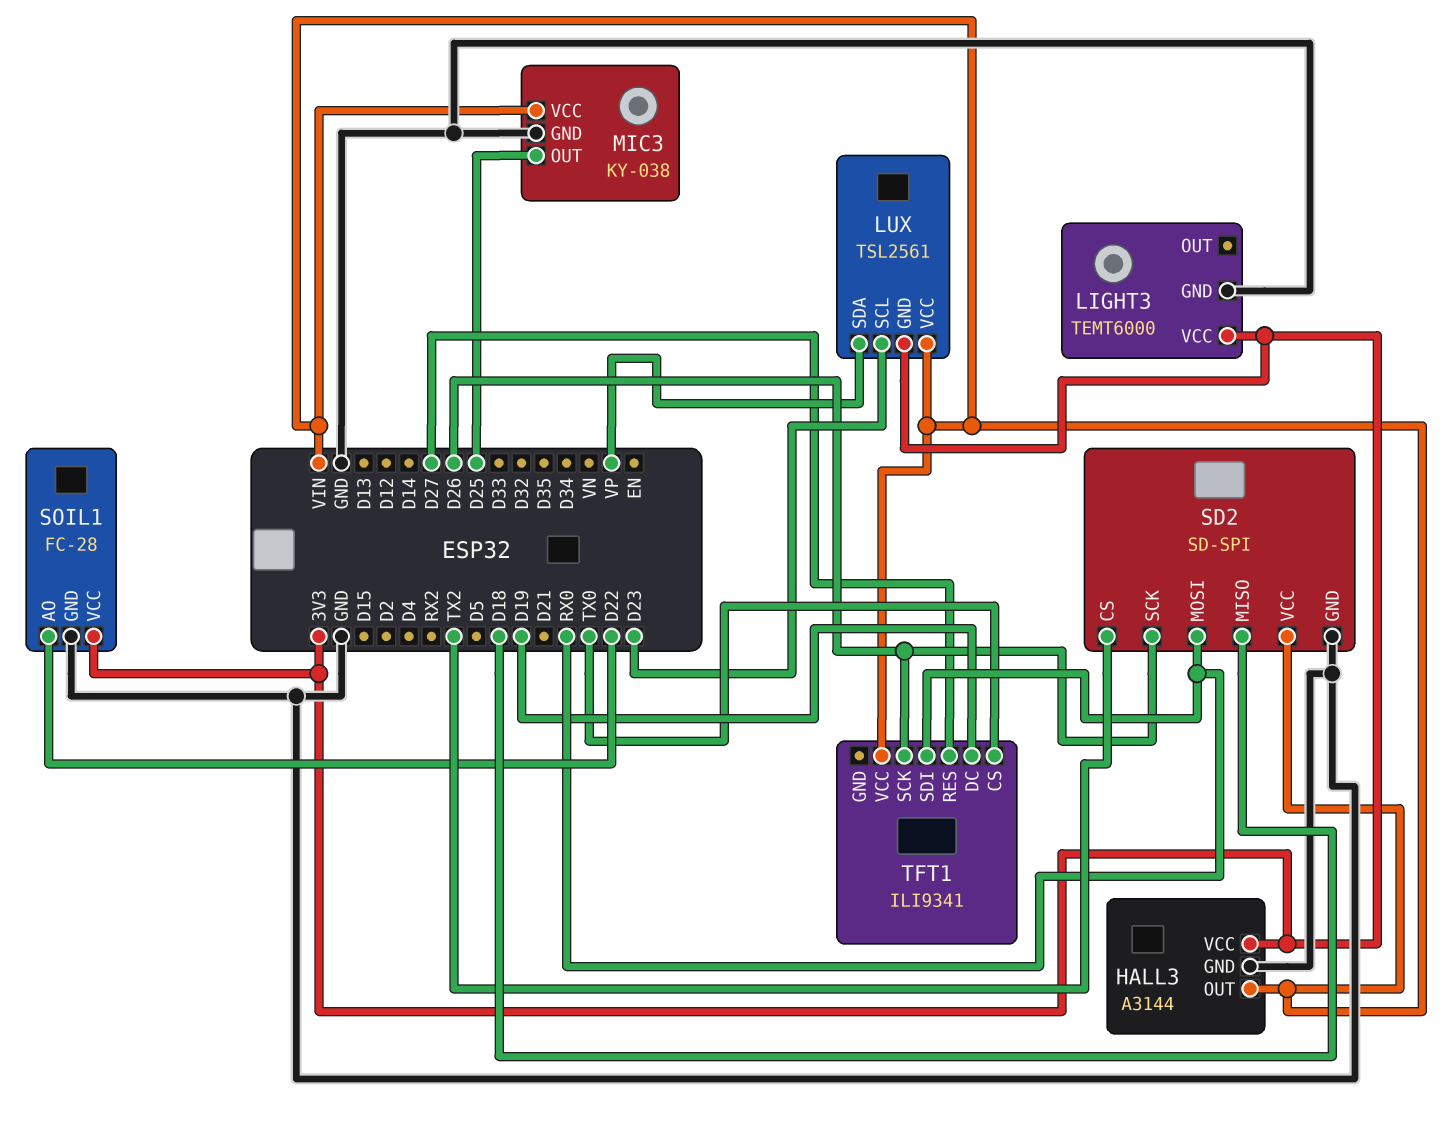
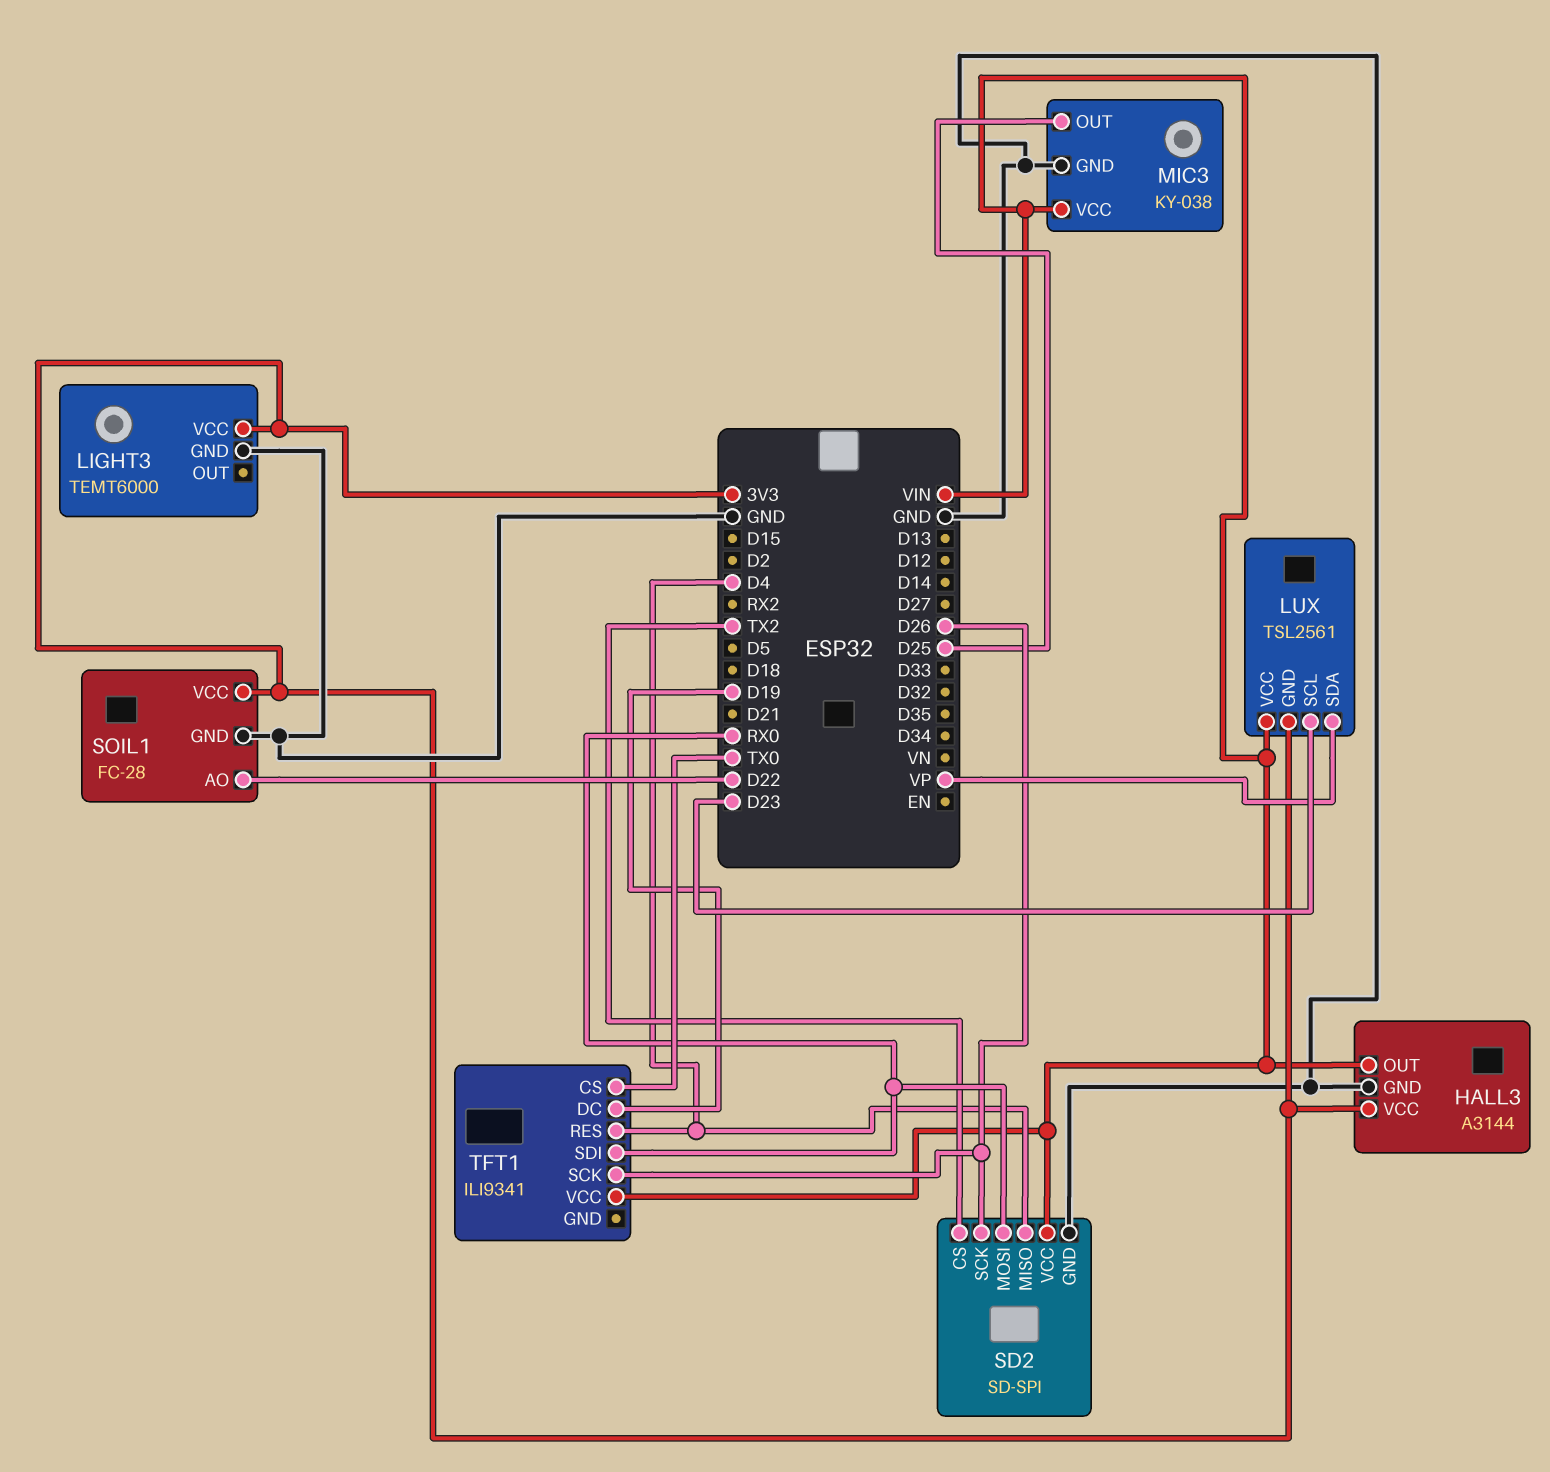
SD2 pin MISO: D18 -> D4
TFT1 pin RES: D27 -> D4

